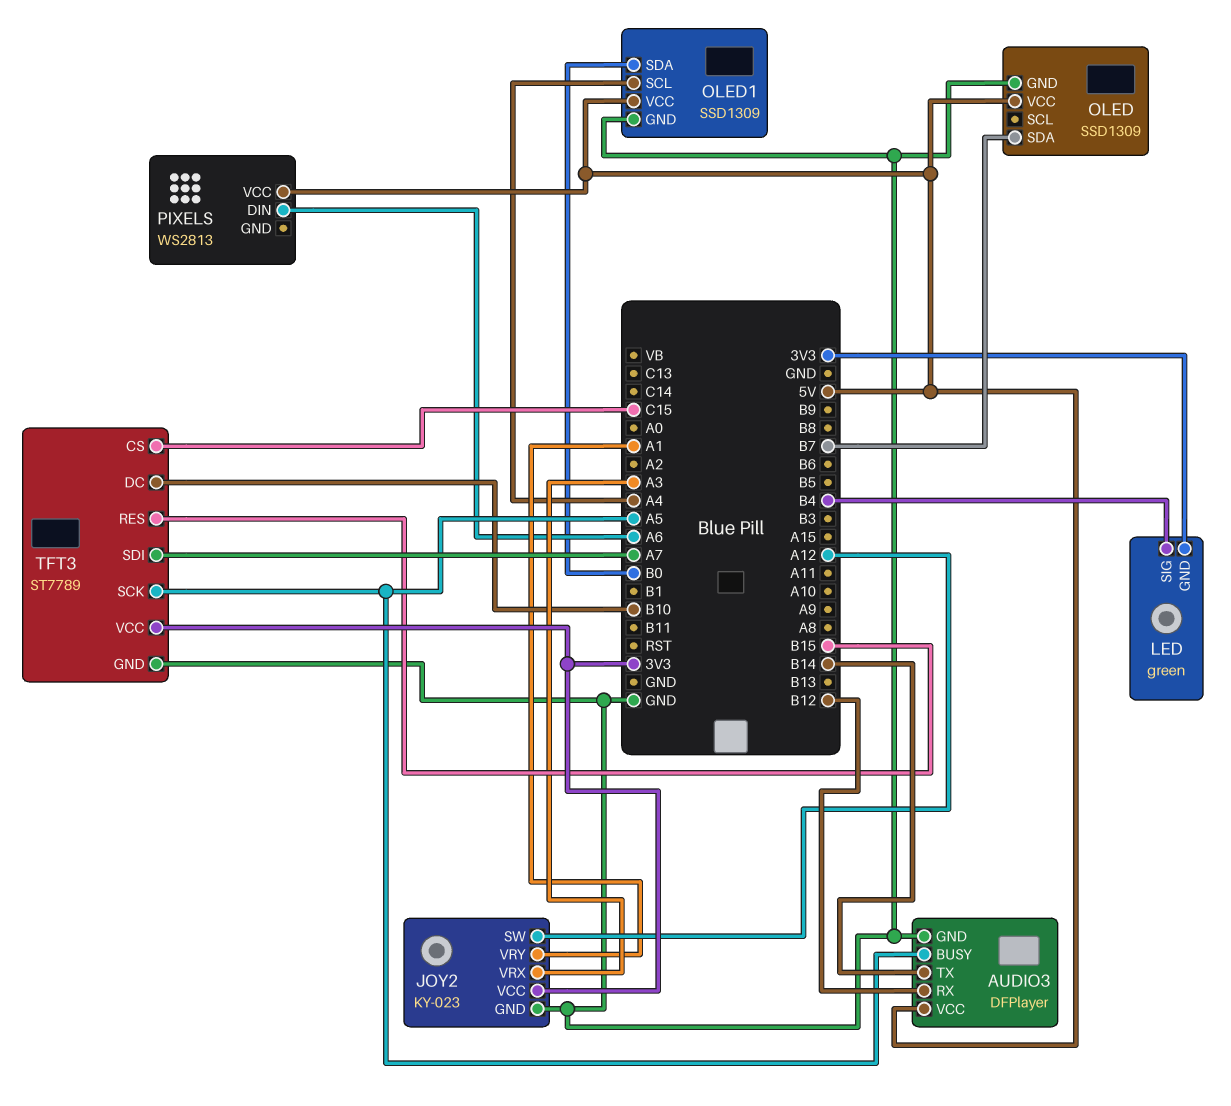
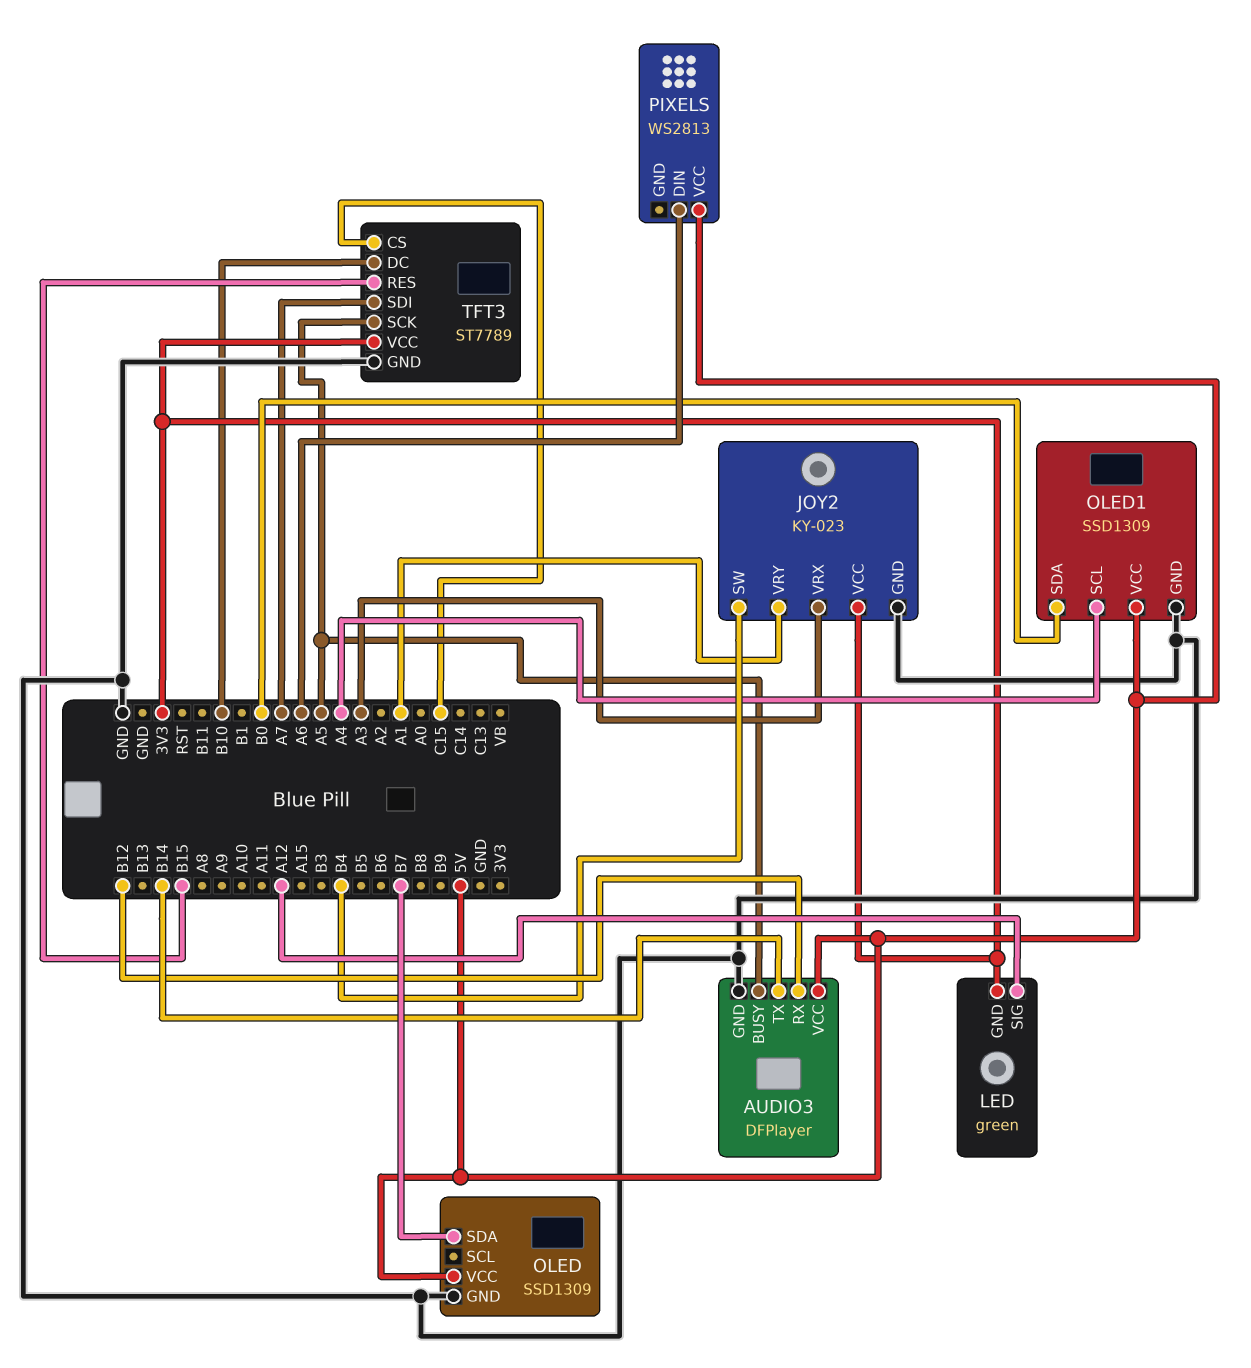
JOY2 pin SW: A12 -> B4
LED pin SIG: B4 -> A12

